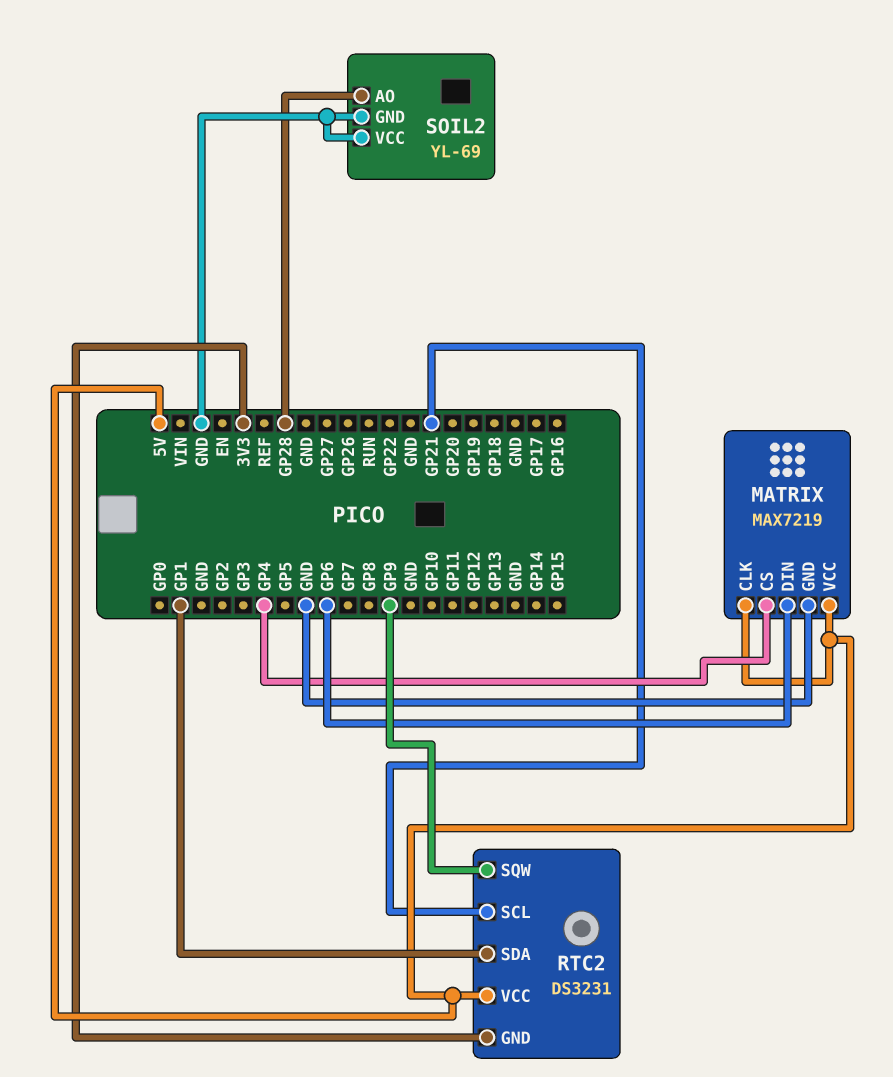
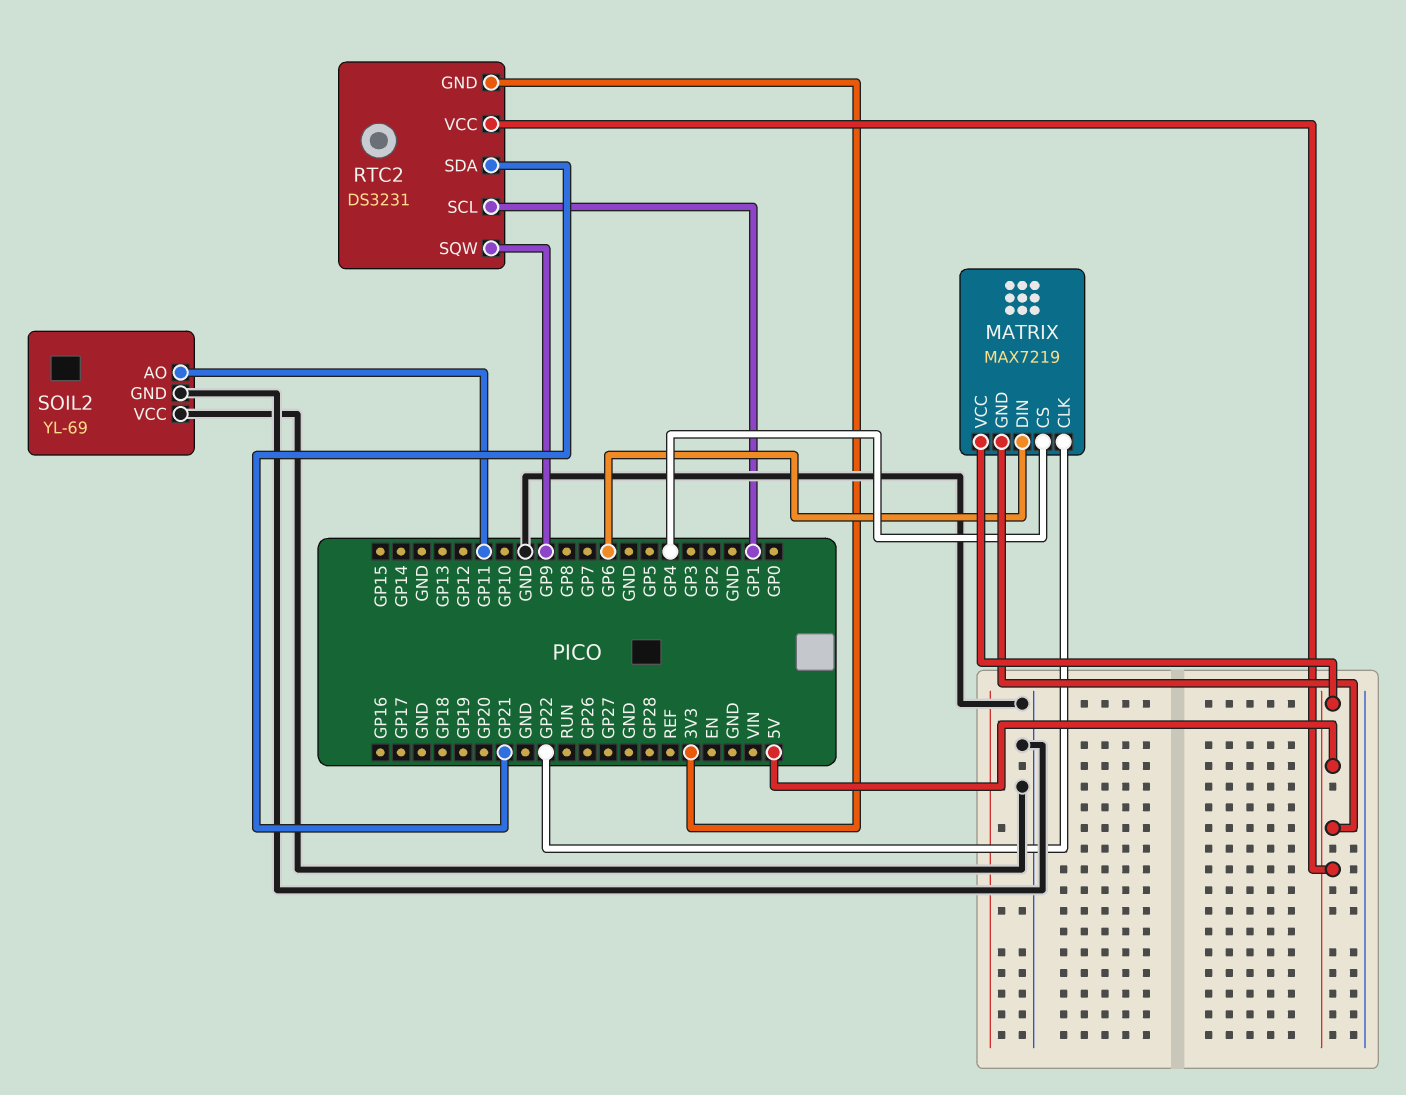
MATRIX pin CLK: 5V -> GP22
MATRIX pin GND: GND -> 5V
RTC2 pin SCL: GP21 -> GP1
RTC2 pin SDA: GP1 -> GP21
SOIL2 pin AO: GP28 -> GP11

